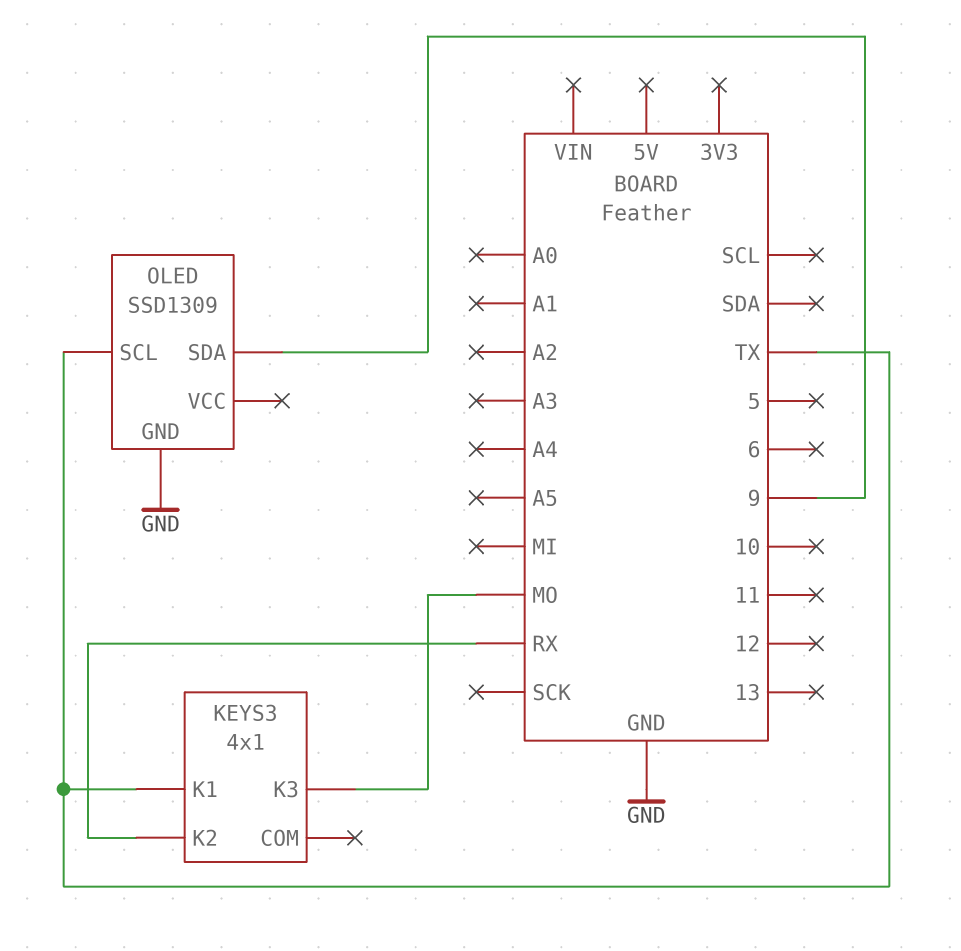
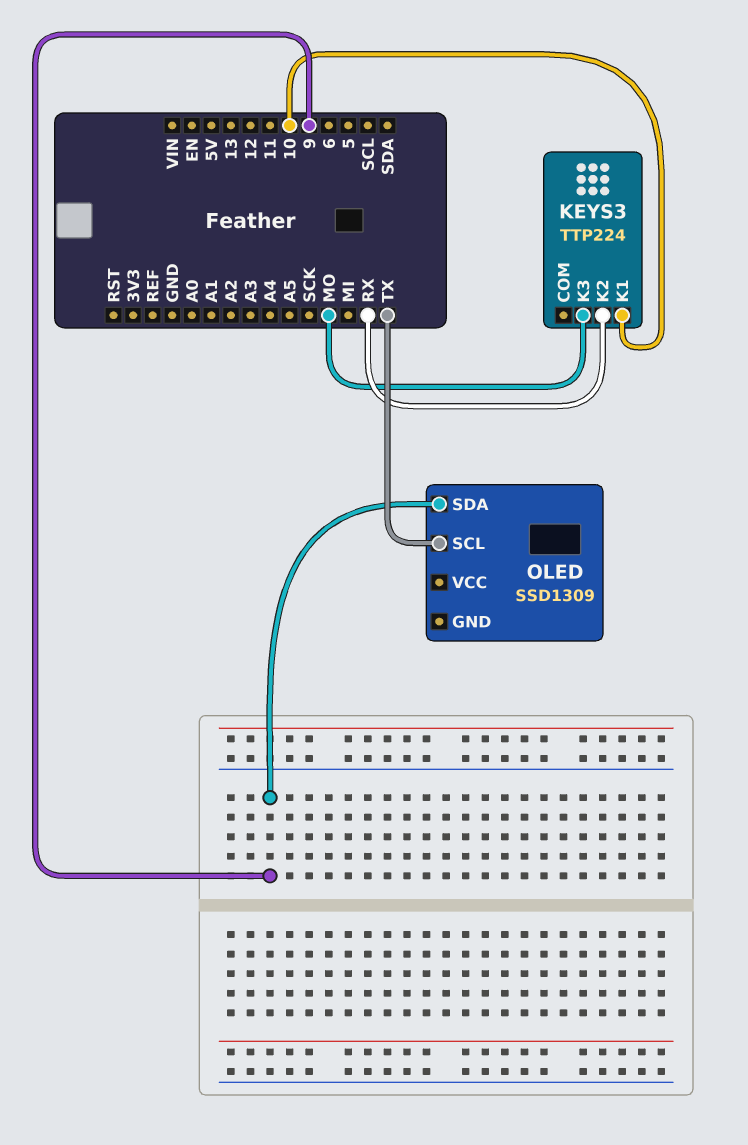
KEYS3: 4x1 -> TTP224
KEYS3 pin K1: TX -> 10
OLED pin GND: GND -> none

